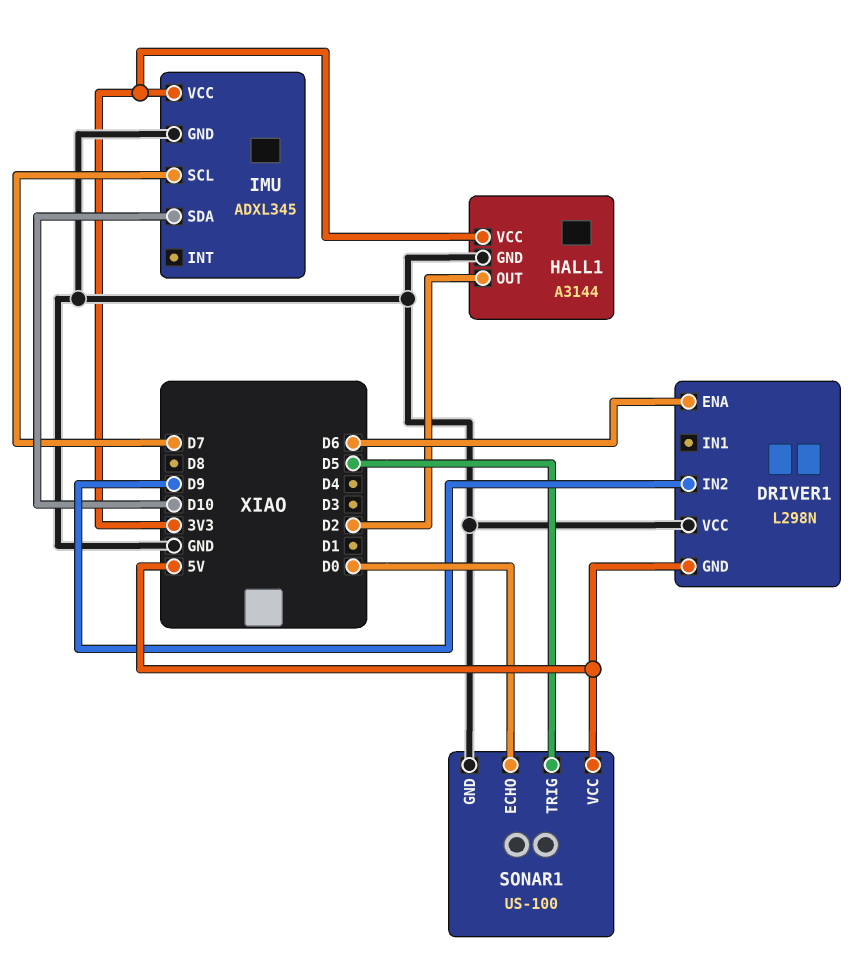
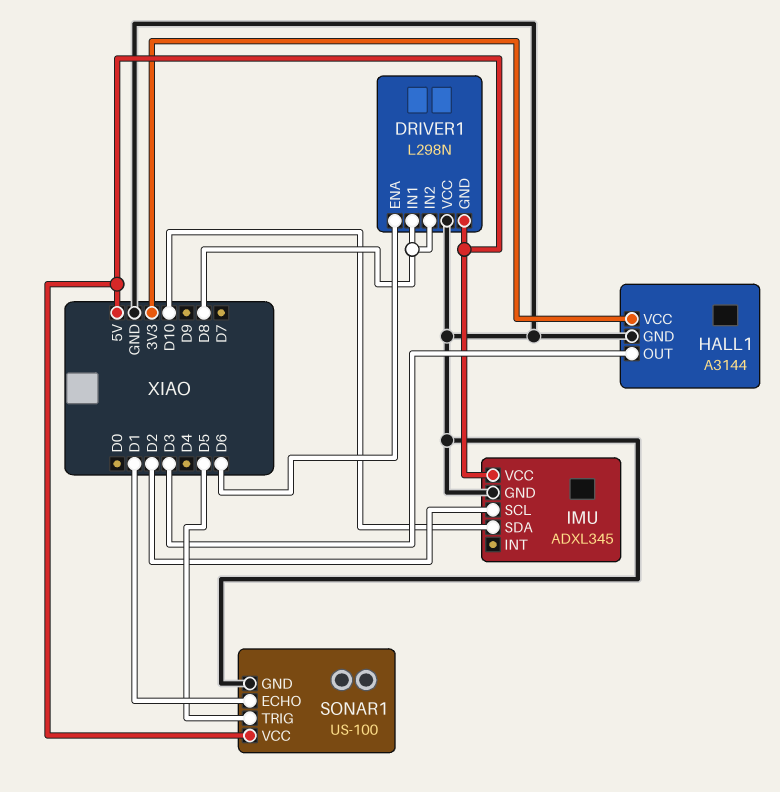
DRIVER1 pin IN1: none -> D8
DRIVER1 pin IN2: D9 -> D8
HALL1 pin OUT: D2 -> D3
IMU pin SCL: D7 -> D2
IMU pin VCC: 3V3 -> 5V
SONAR1 pin ECHO: D0 -> D1

